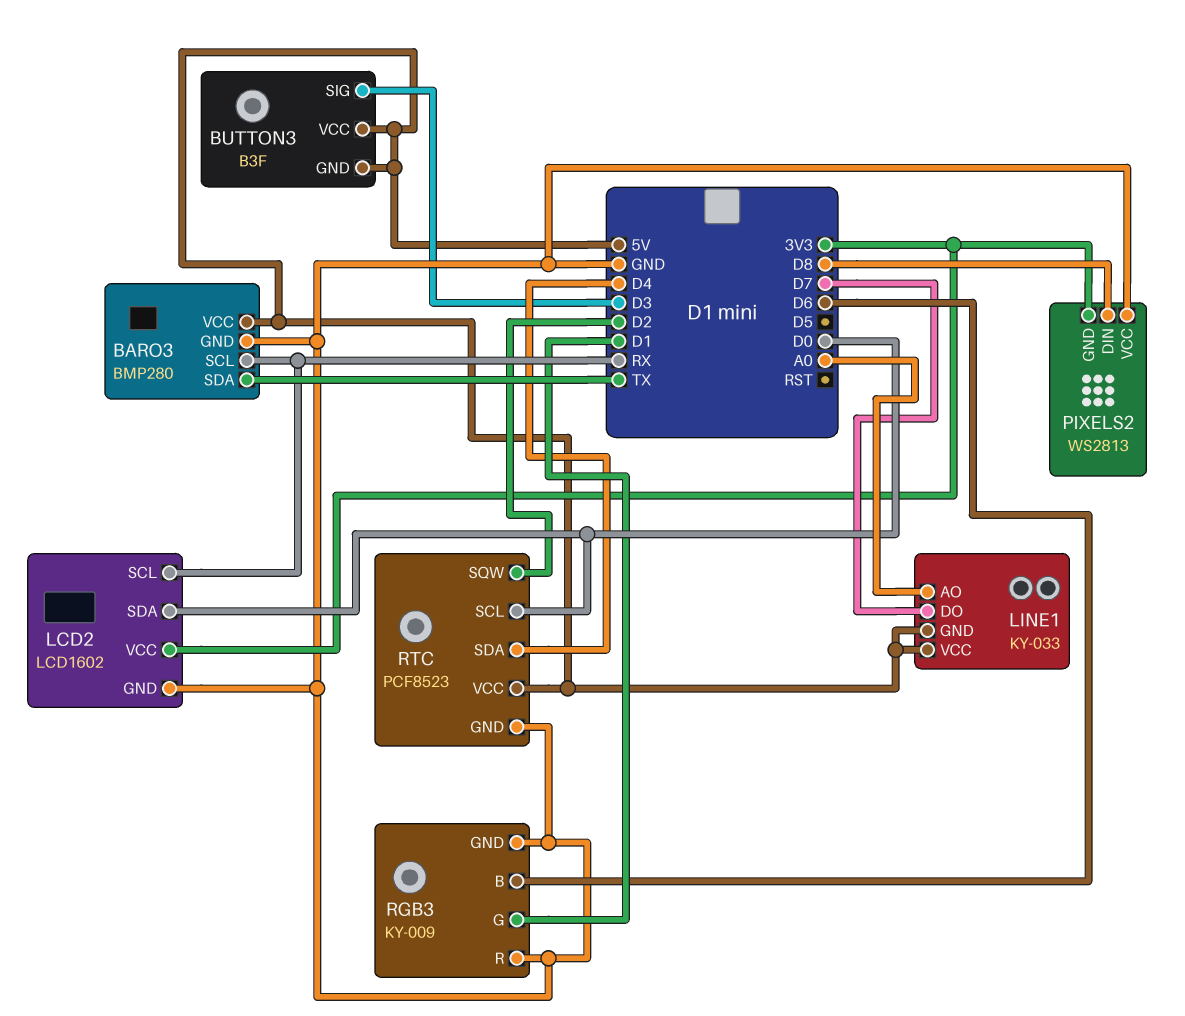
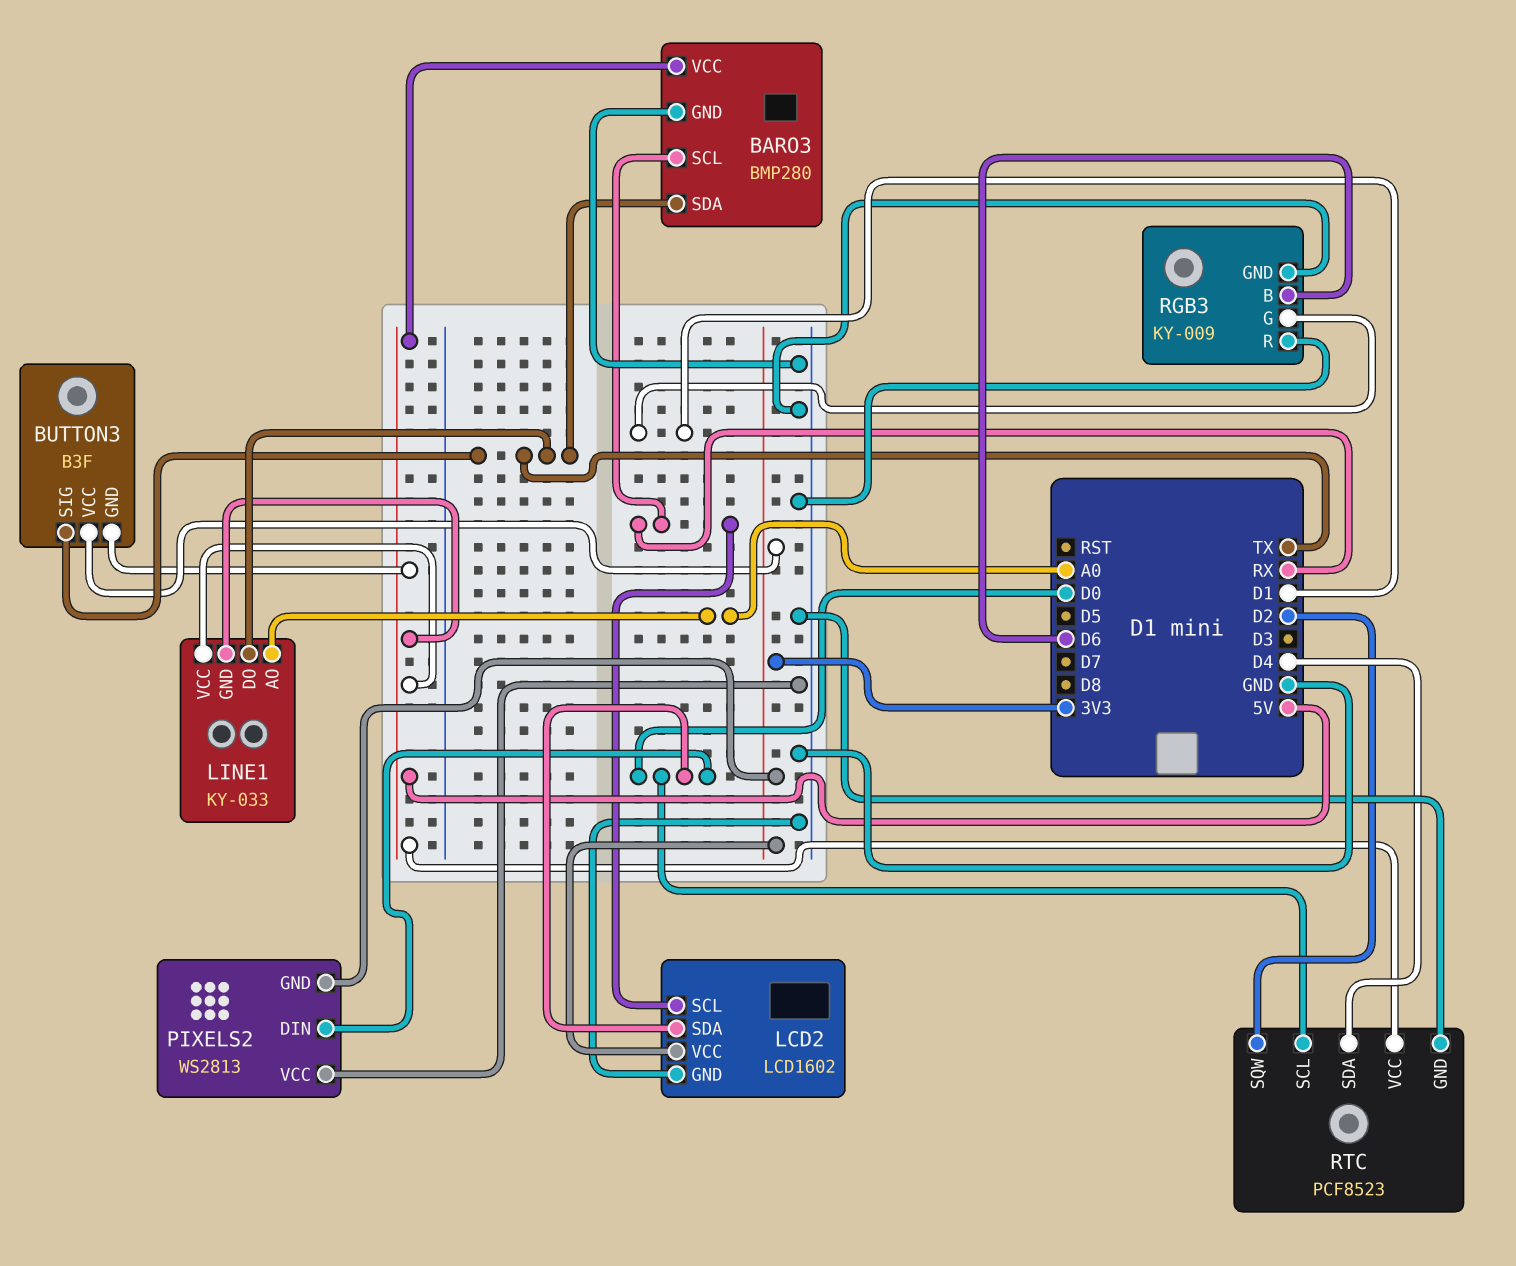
BUTTON3 pin SIG: D3 -> TX
BUTTON3 pin VCC: 5V -> 3V3
LINE1 pin DO: D7 -> TX
PIXELS2 pin DIN: D8 -> D0

